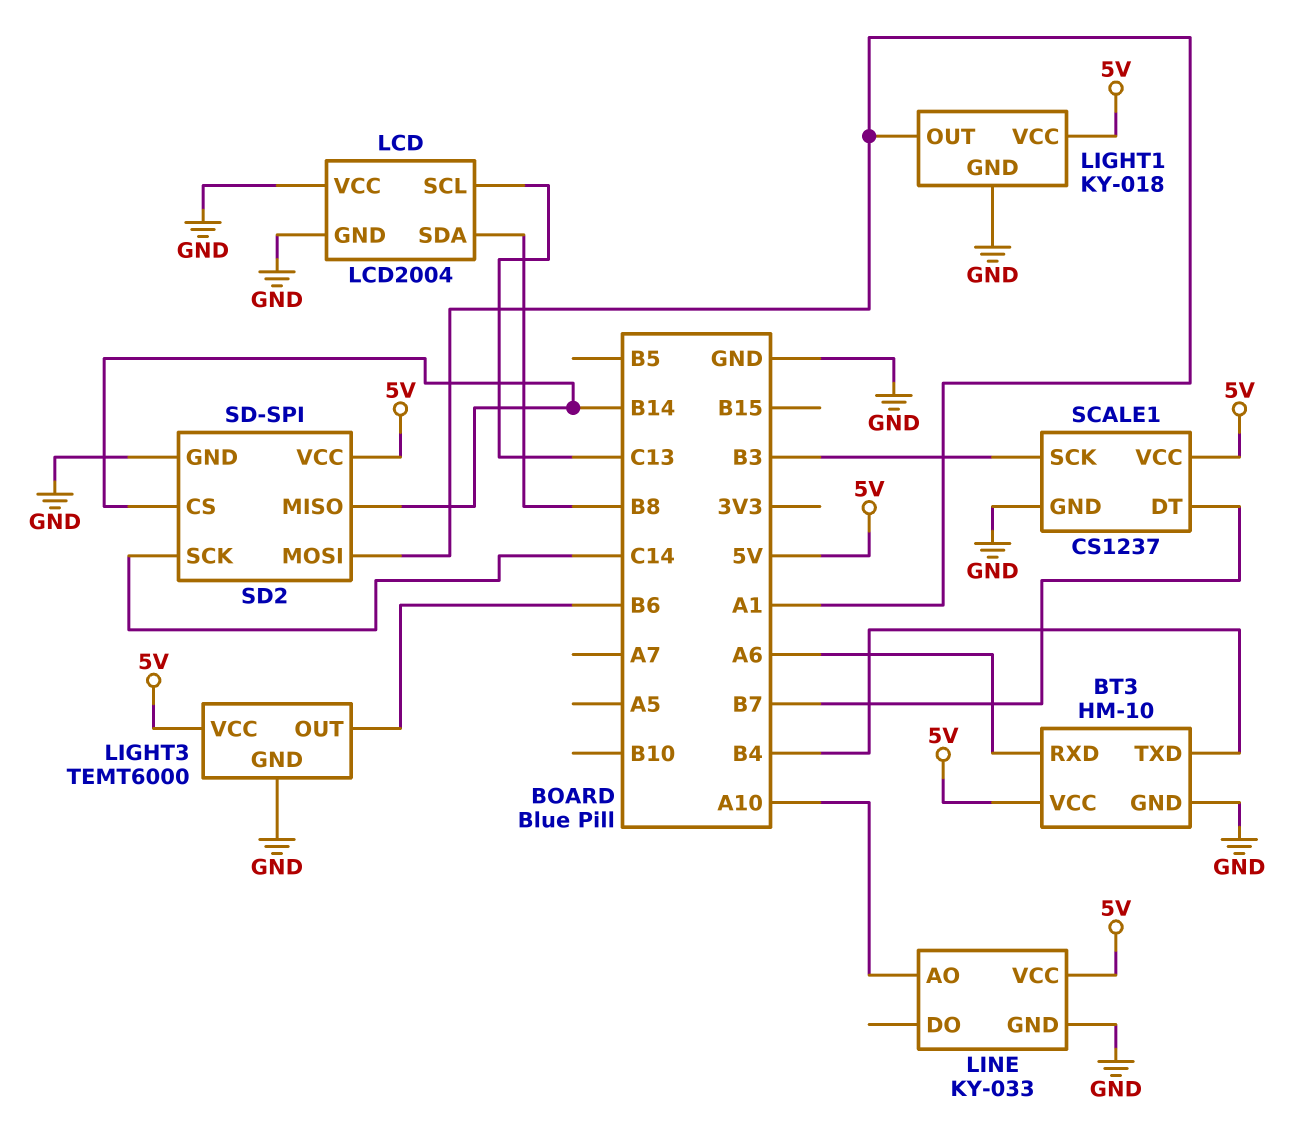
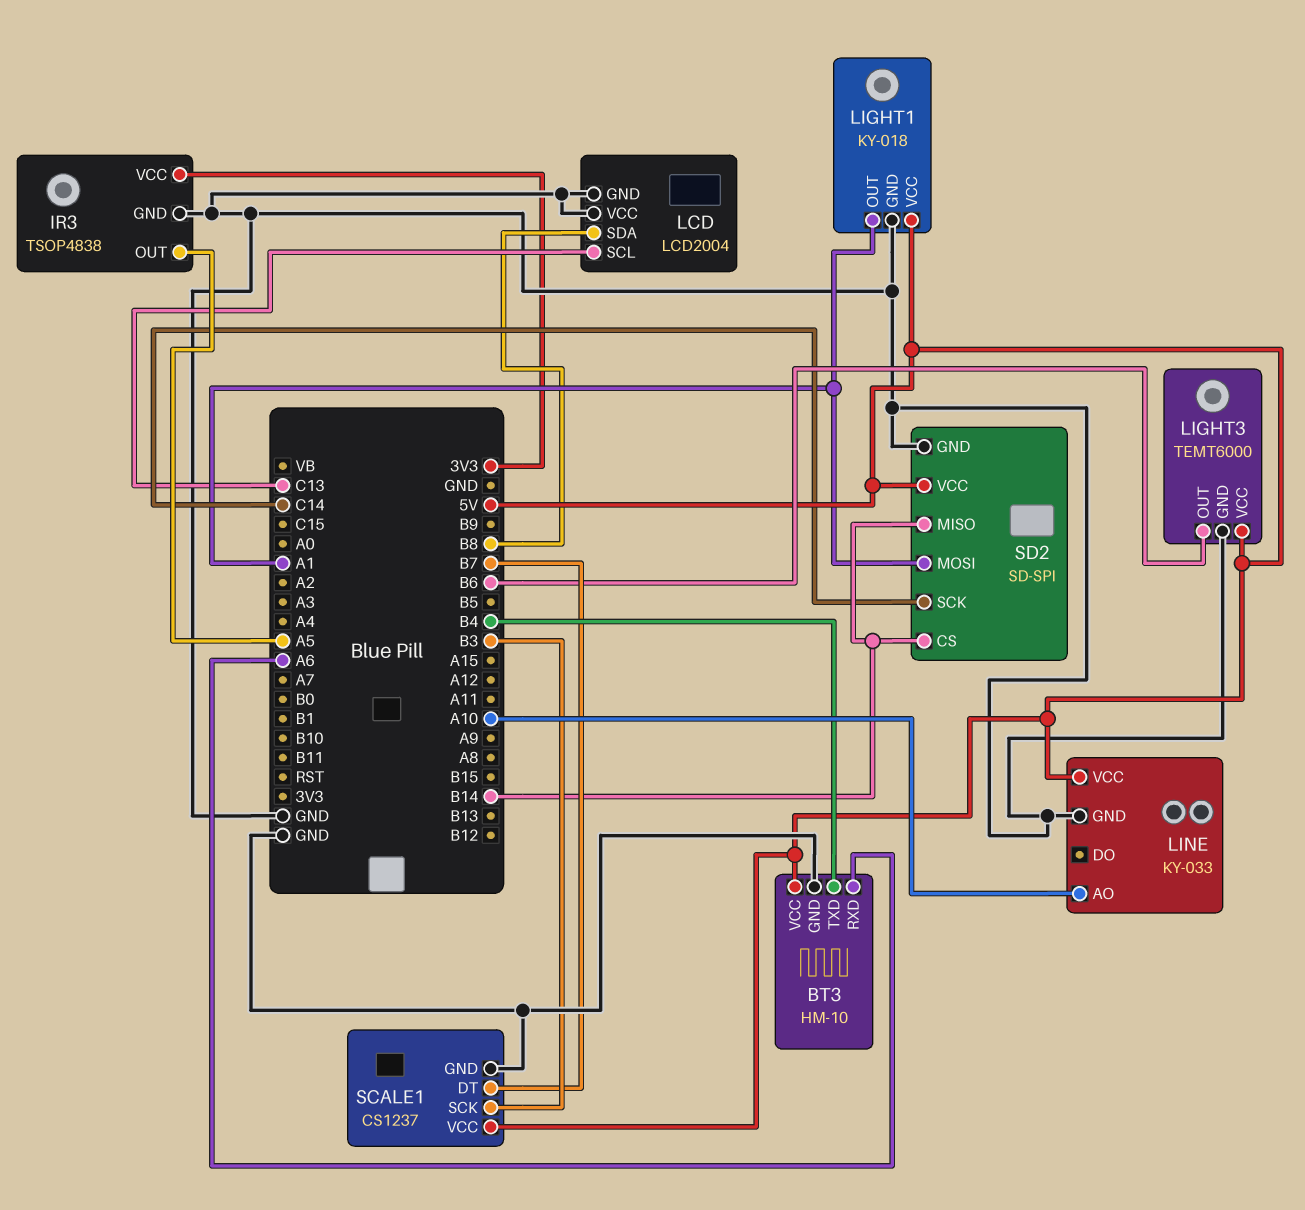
IR3: none -> TSOP4838
IR3 pin GND: none -> GND
IR3 pin OUT: none -> A5
IR3 pin VCC: none -> 3V3

